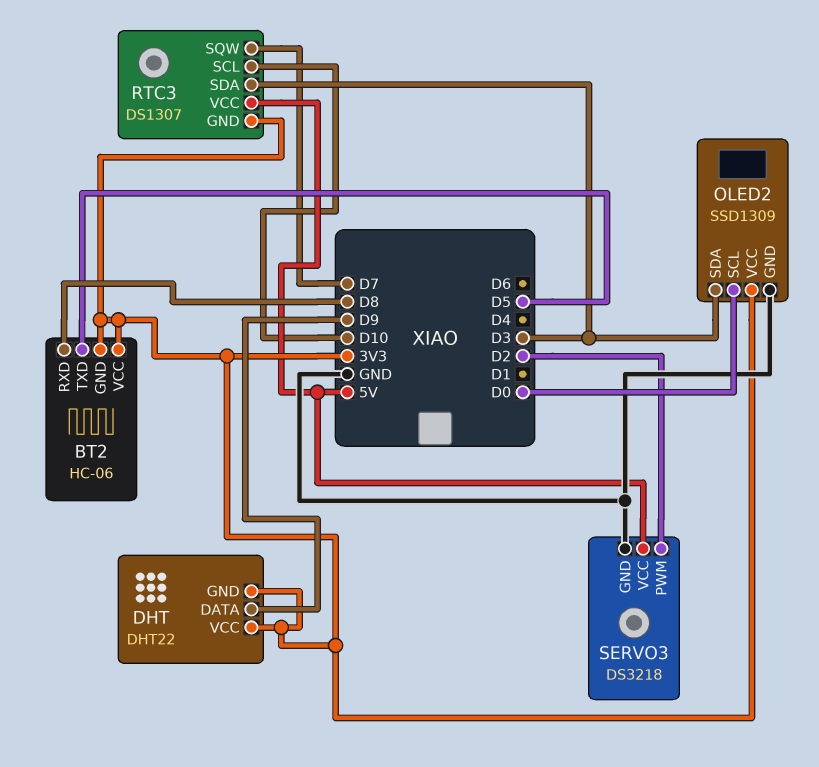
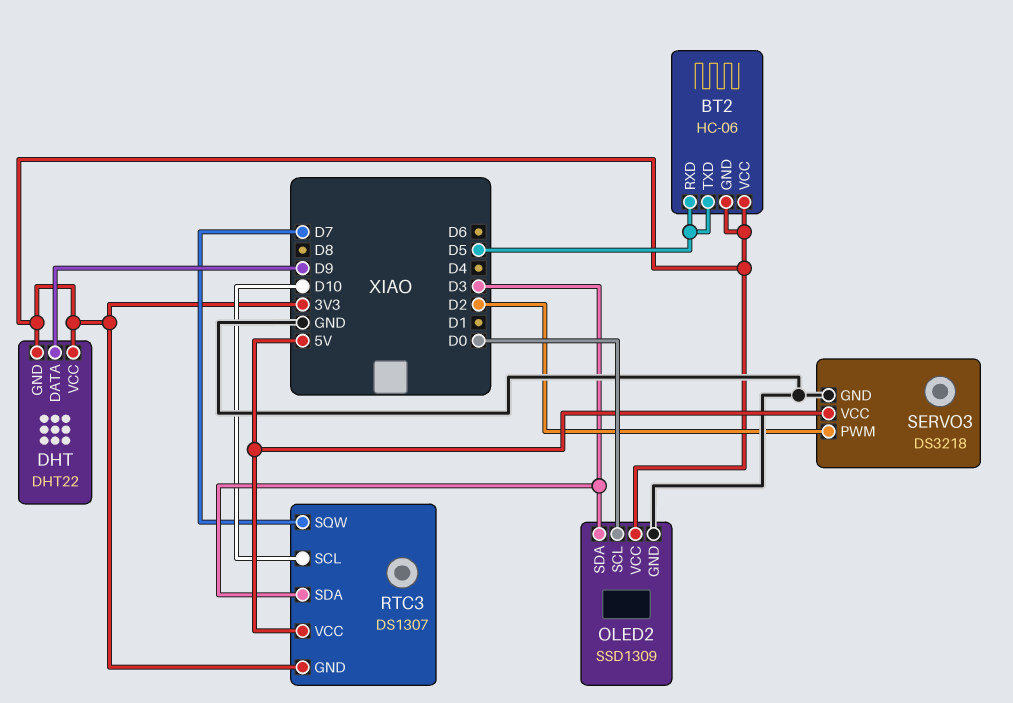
BT2 pin RXD: D8 -> D5

